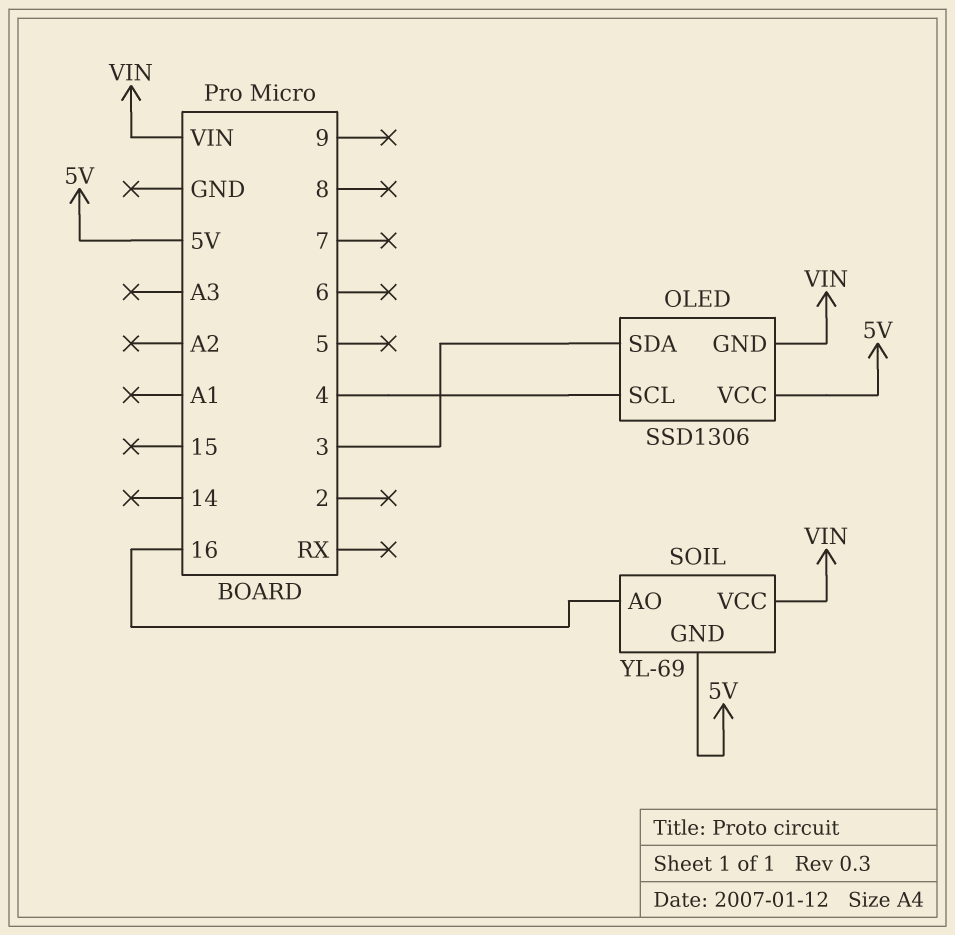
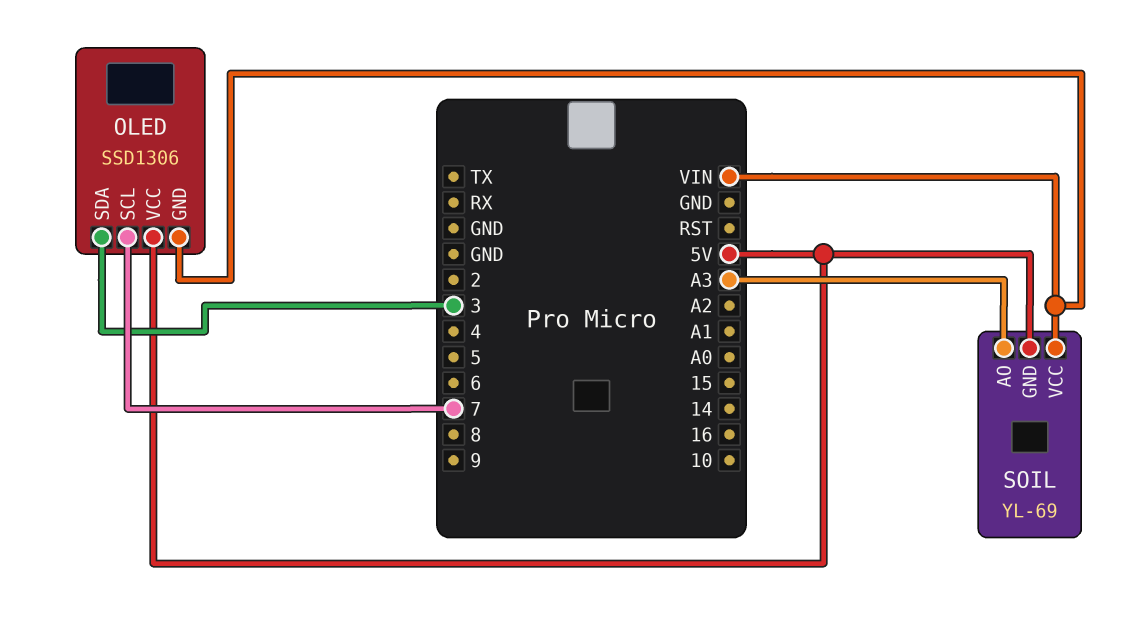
OLED pin SCL: 4 -> 7
SOIL pin AO: 16 -> A3

